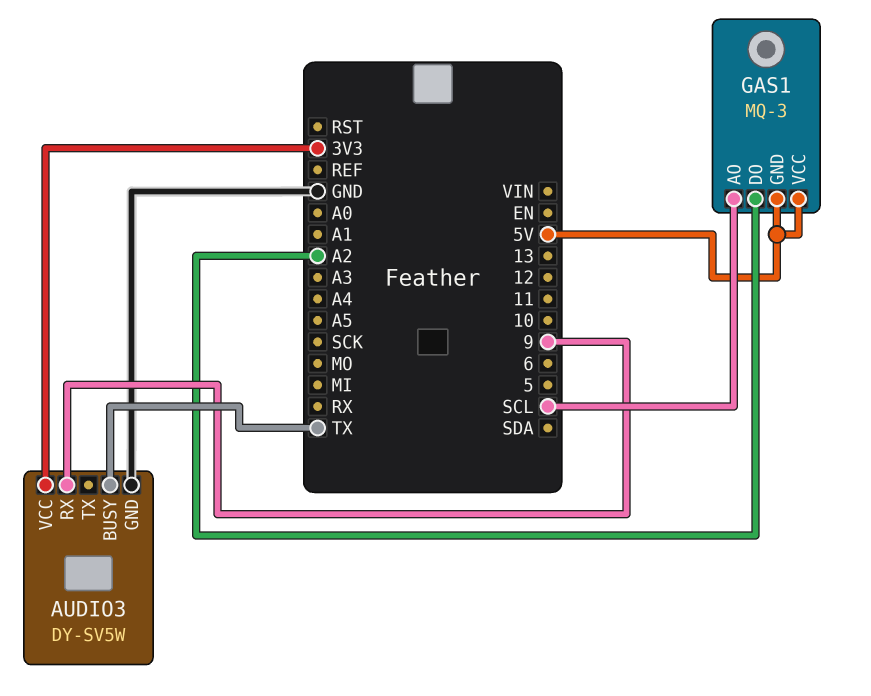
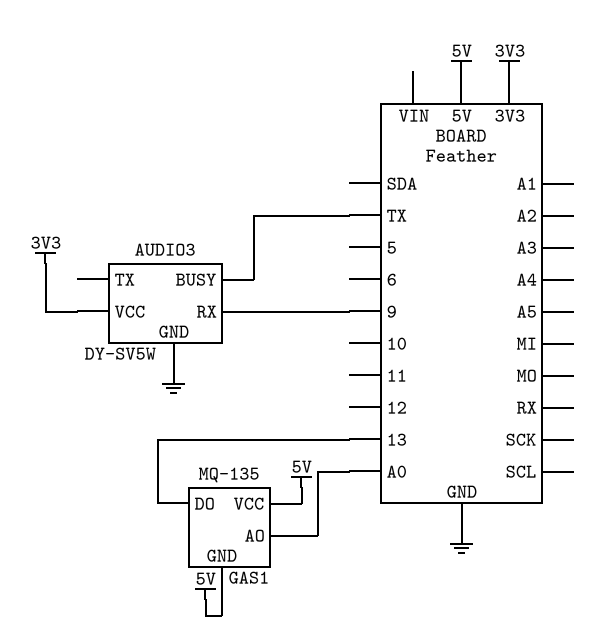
GAS1: MQ-3 -> MQ-135
GAS1 pin AO: SCL -> A0
GAS1 pin DO: A2 -> 13

